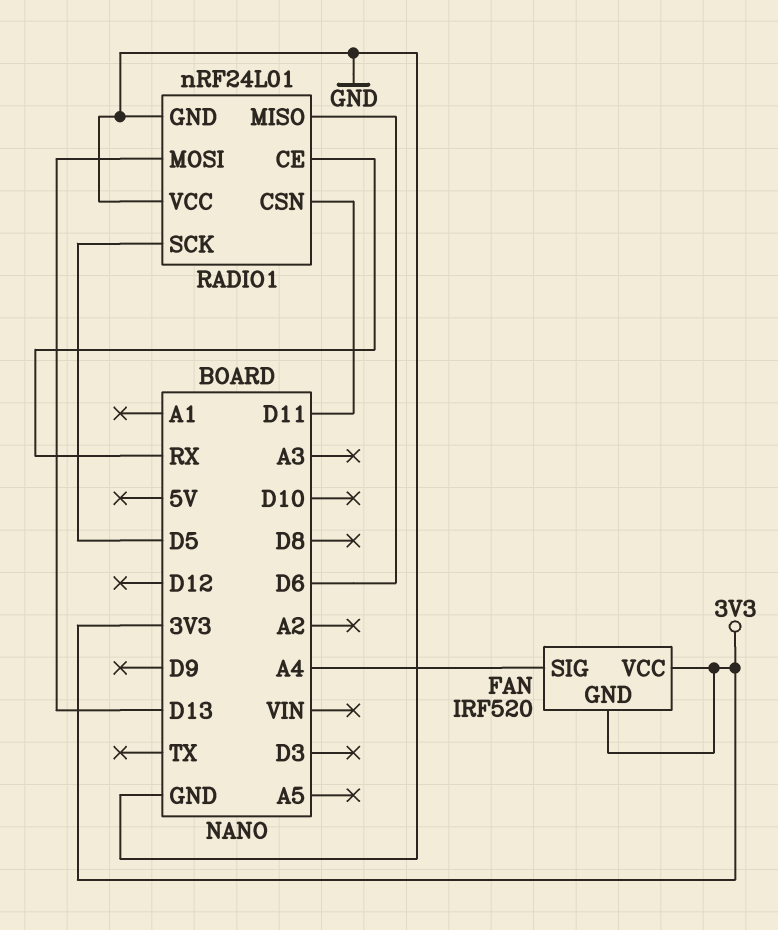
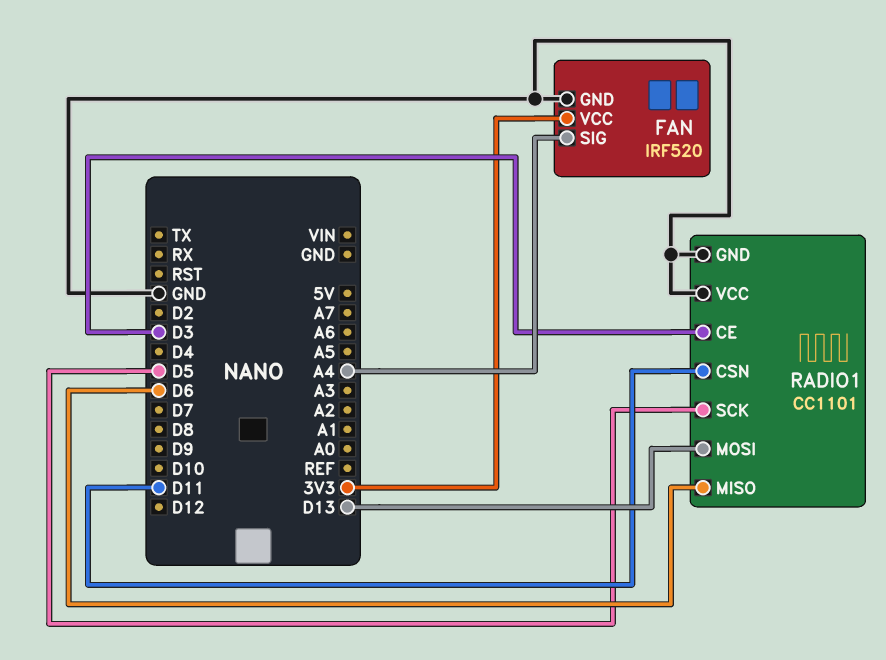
FAN pin GND: 3V3 -> GND
RADIO1: nRF24L01 -> CC1101
RADIO1 pin CE: RX -> D3

